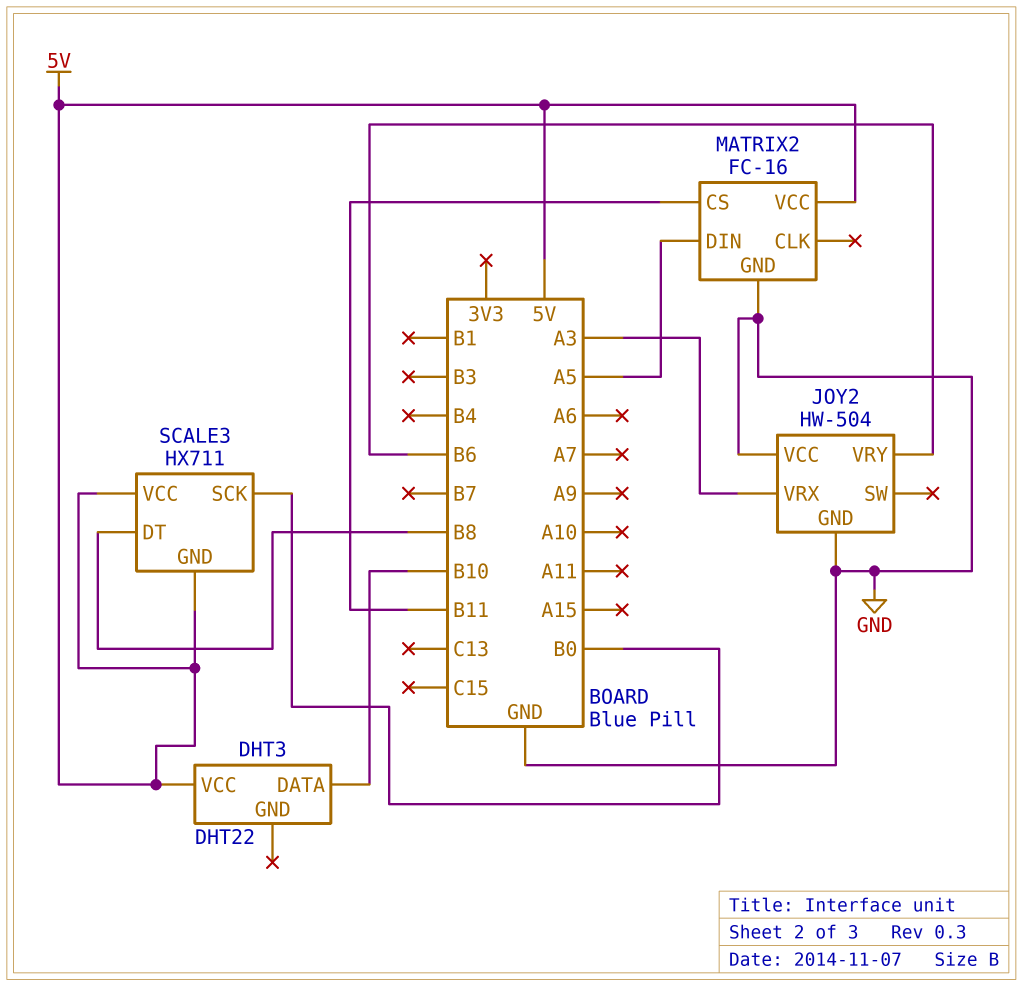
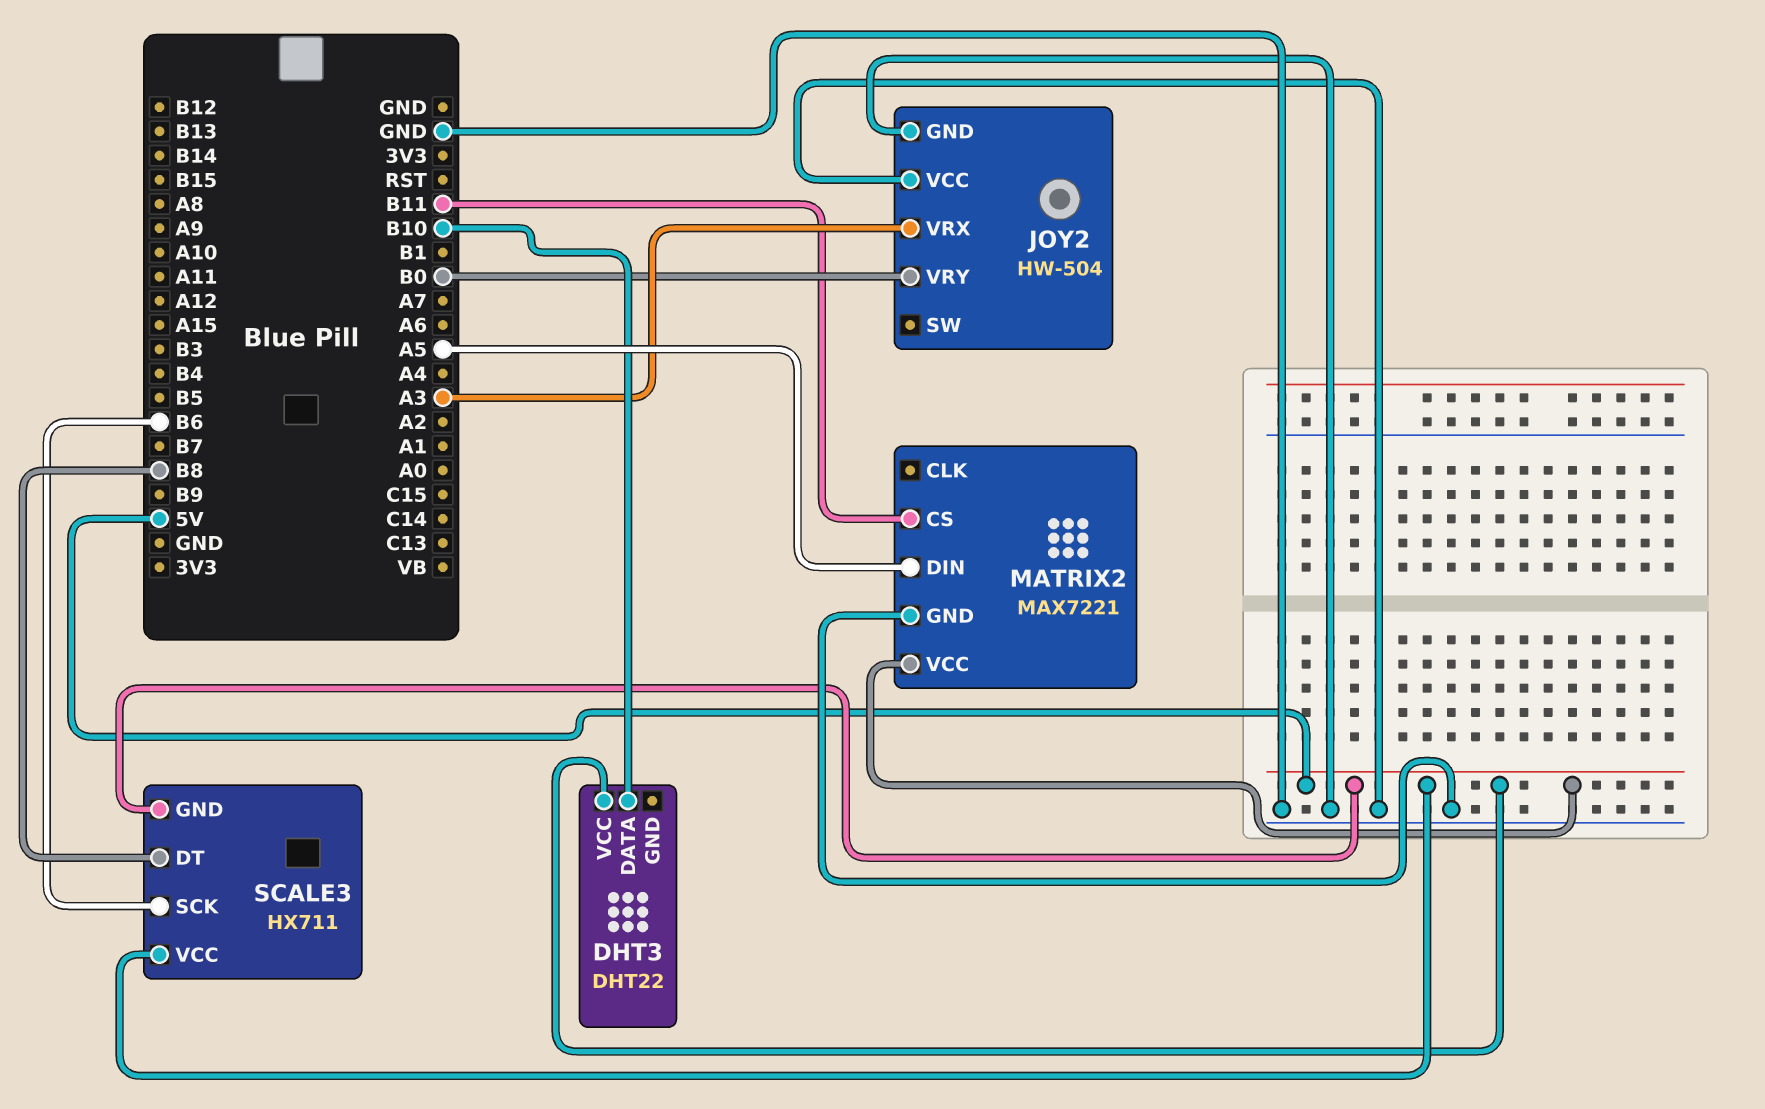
JOY2 pin VRY: B6 -> B0
MATRIX2: FC-16 -> MAX7221
SCALE3 pin SCK: B0 -> B6

